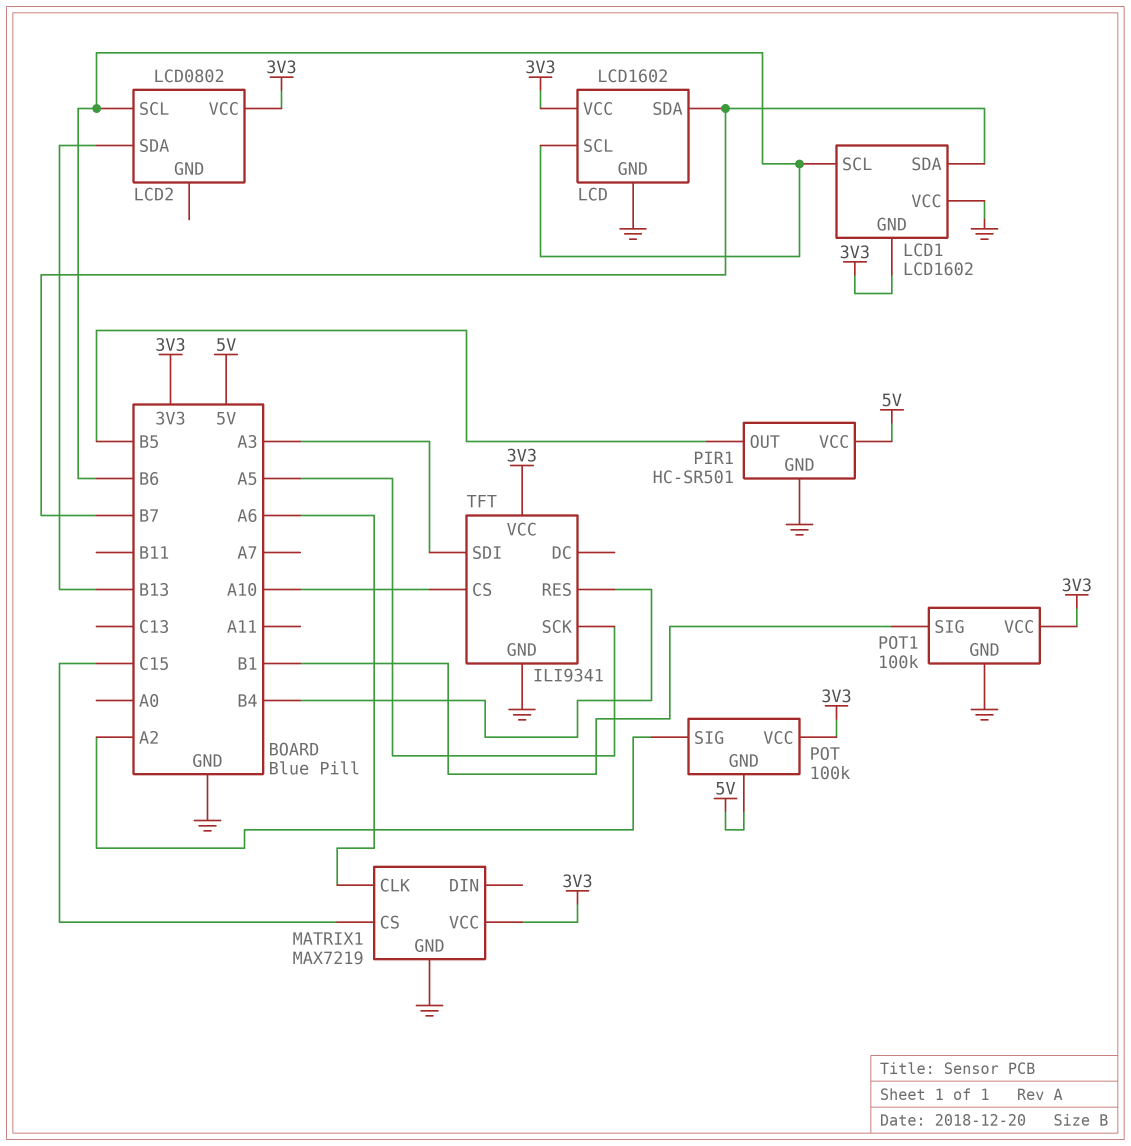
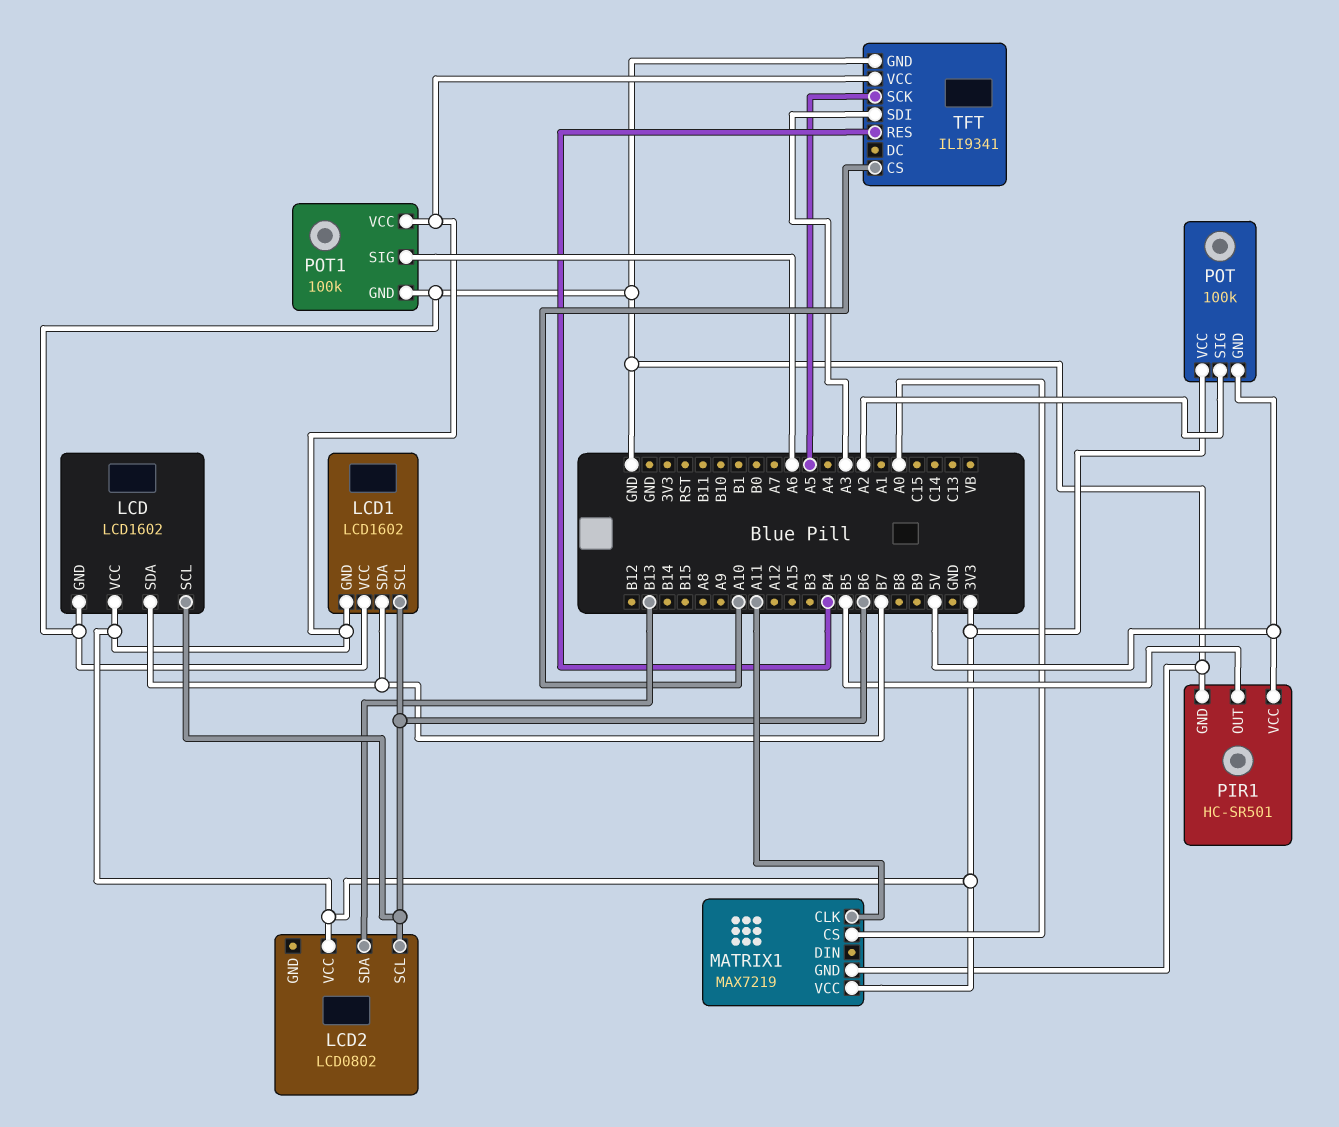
MATRIX1 pin CLK: A6 -> A11
MATRIX1 pin CS: C15 -> A0
POT1 pin SIG: B1 -> A6

